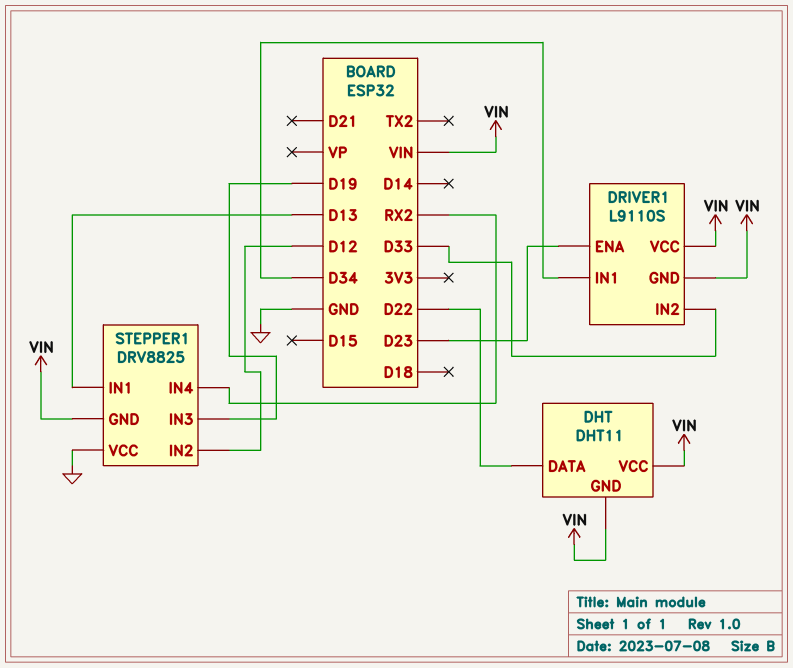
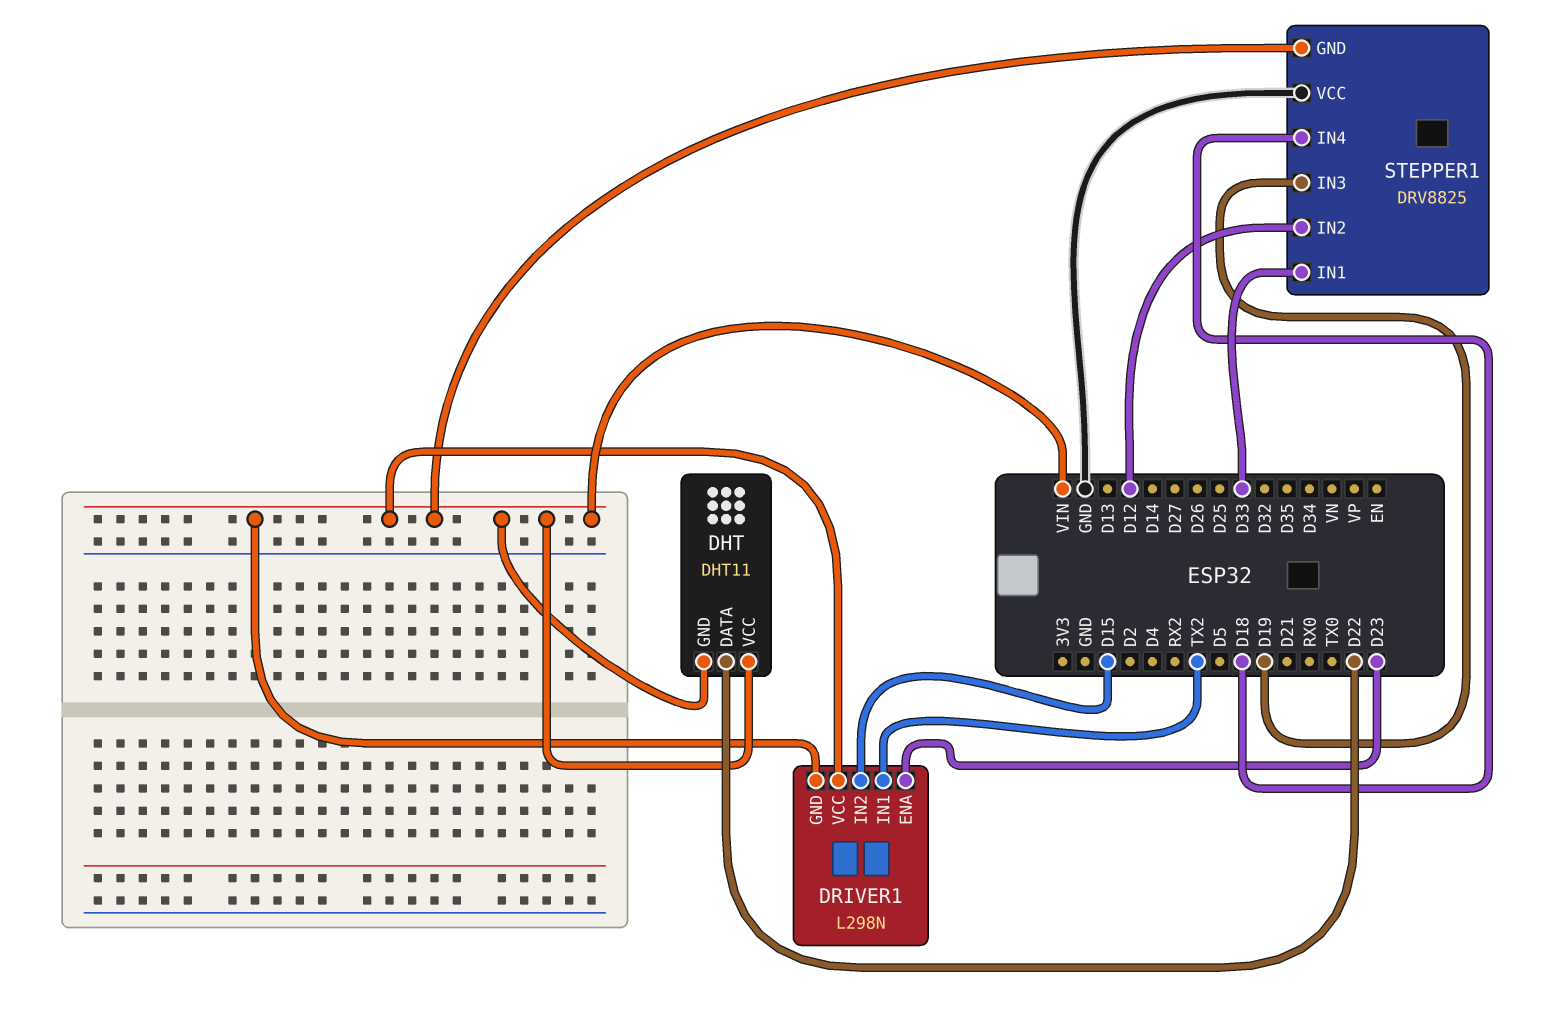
DRIVER1: L9110S -> L298N
DRIVER1 pin IN1: D34 -> TX2
DRIVER1 pin IN2: D33 -> D15
STEPPER1 pin IN1: D13 -> D33
STEPPER1 pin IN4: RX2 -> D18

